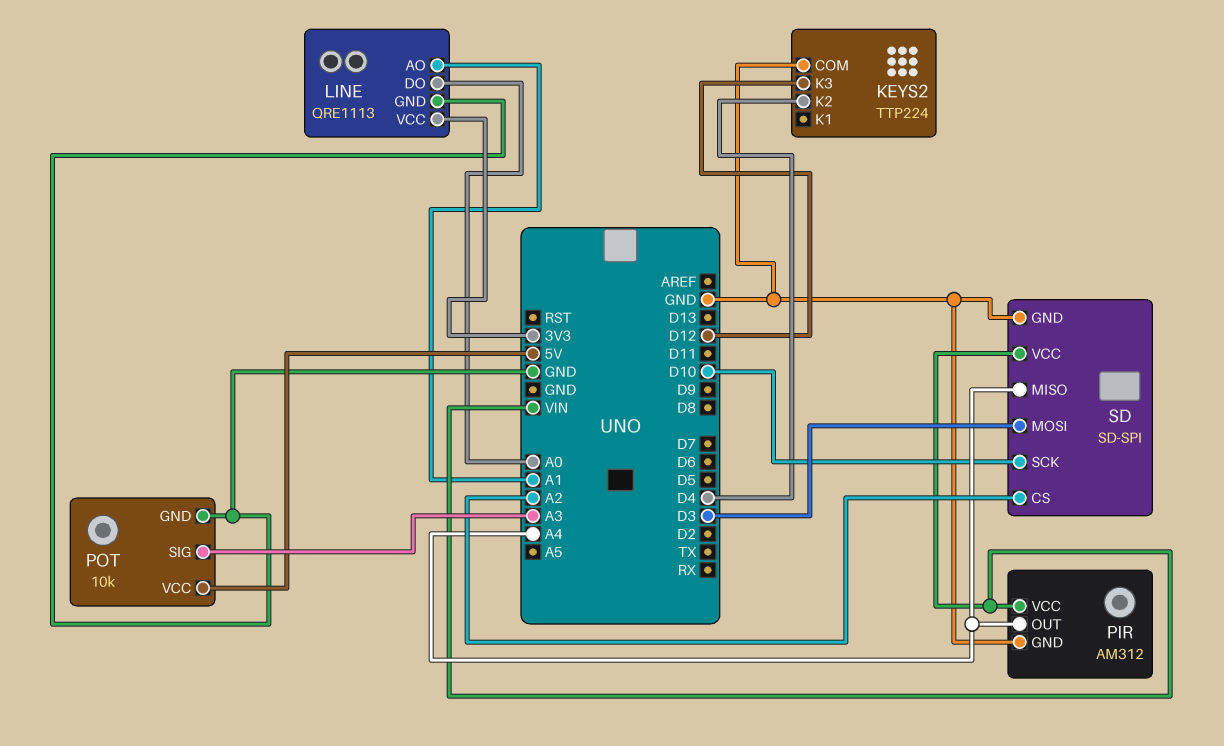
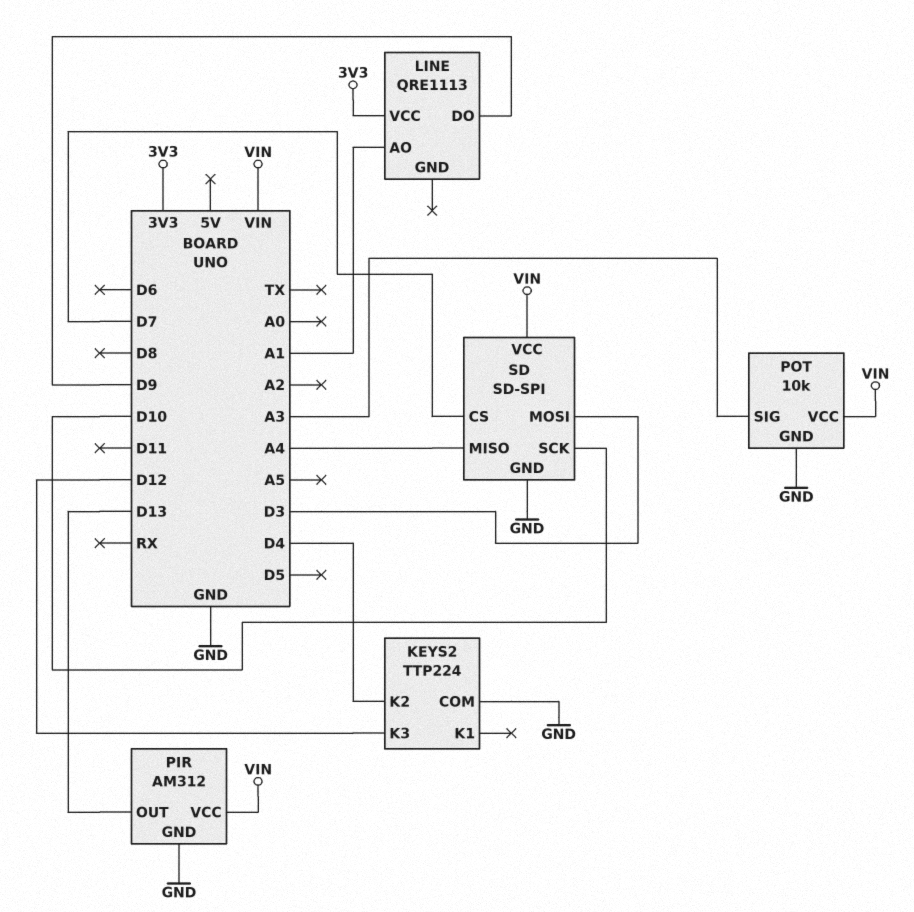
LINE pin DO: A0 -> D9
LINE pin GND: GND -> none
PIR pin OUT: A4 -> D13
POT pin VCC: 5V -> VIN
SD pin CS: A2 -> D7

